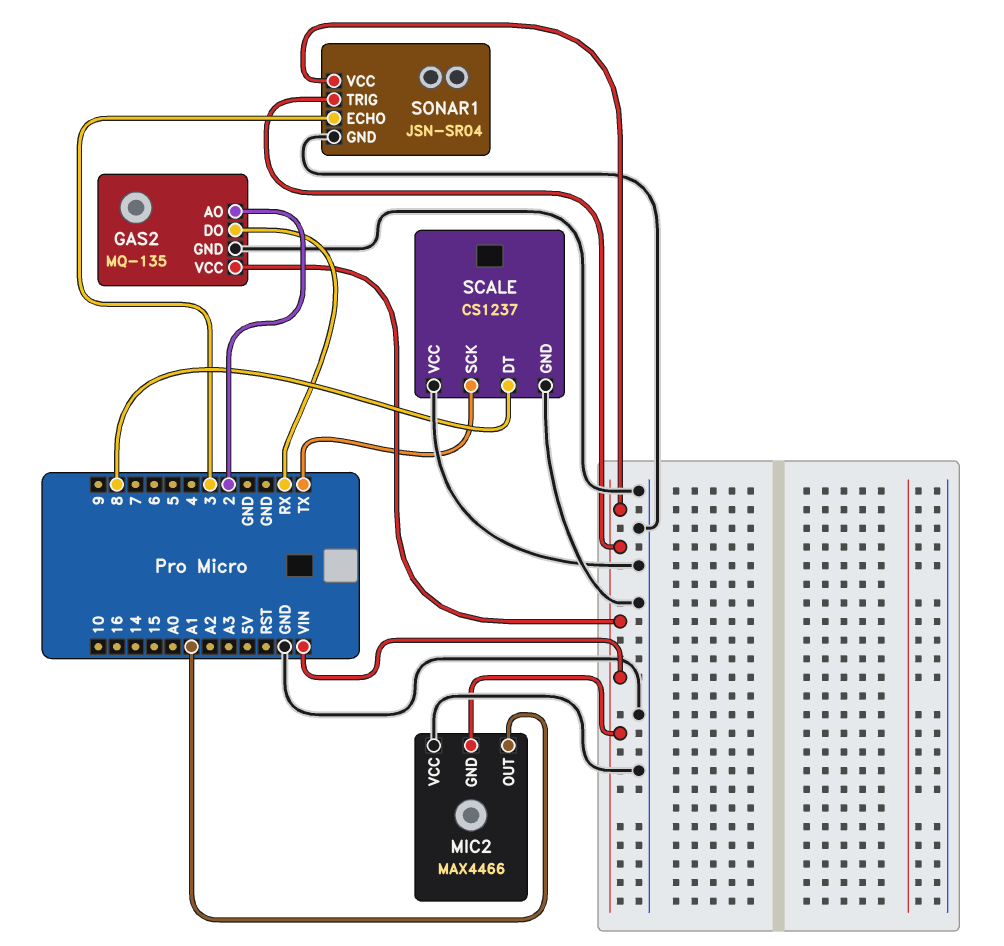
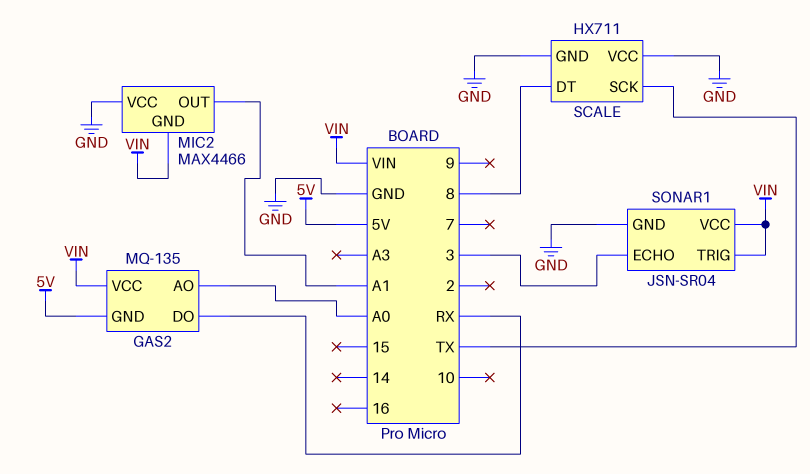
GAS2 pin AO: 2 -> A0
GAS2 pin GND: GND -> 5V
SCALE: CS1237 -> HX711

